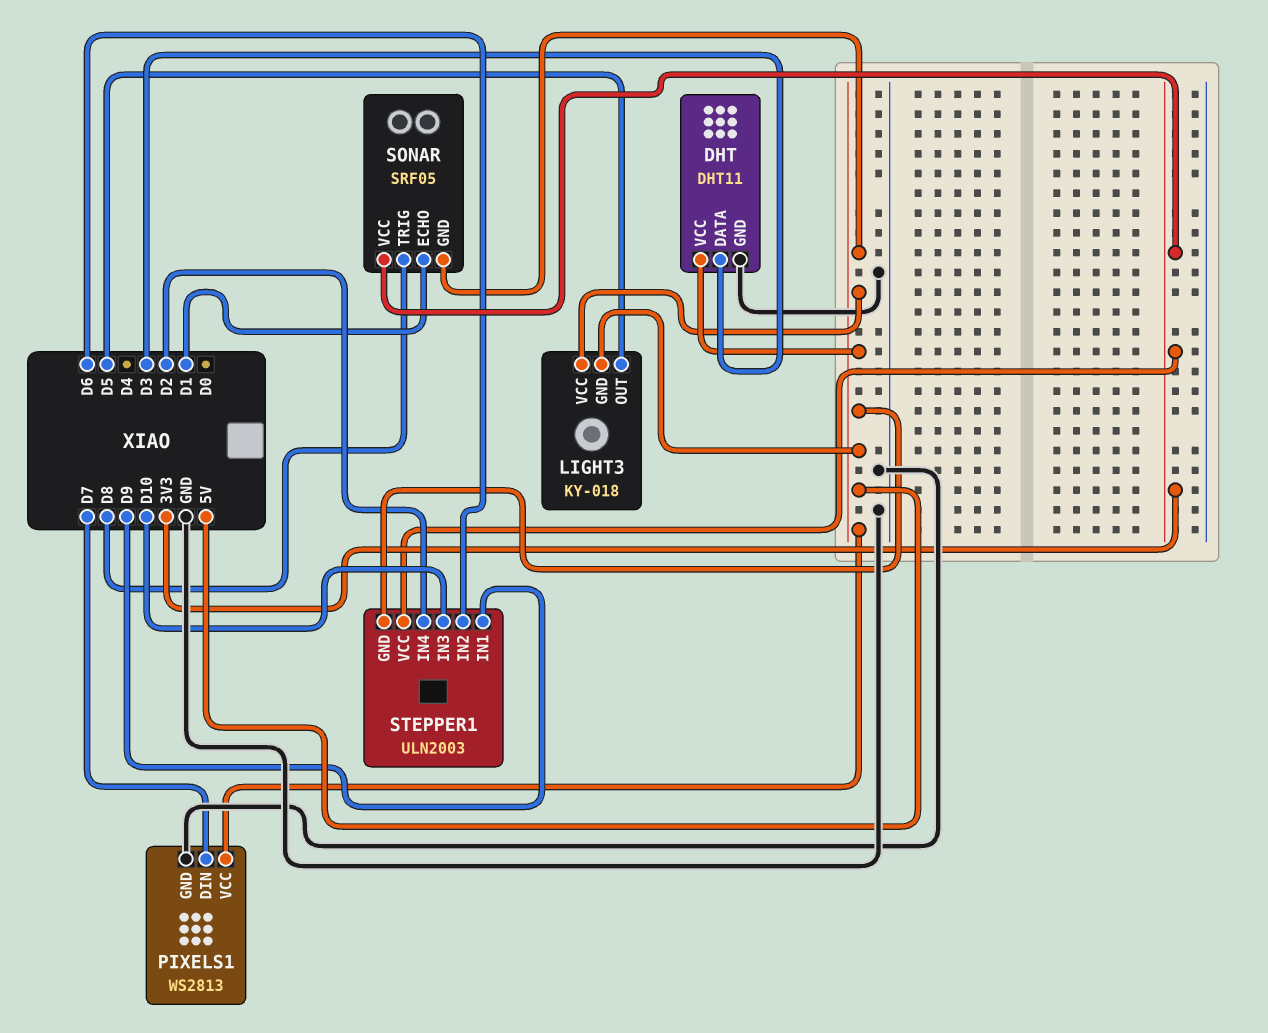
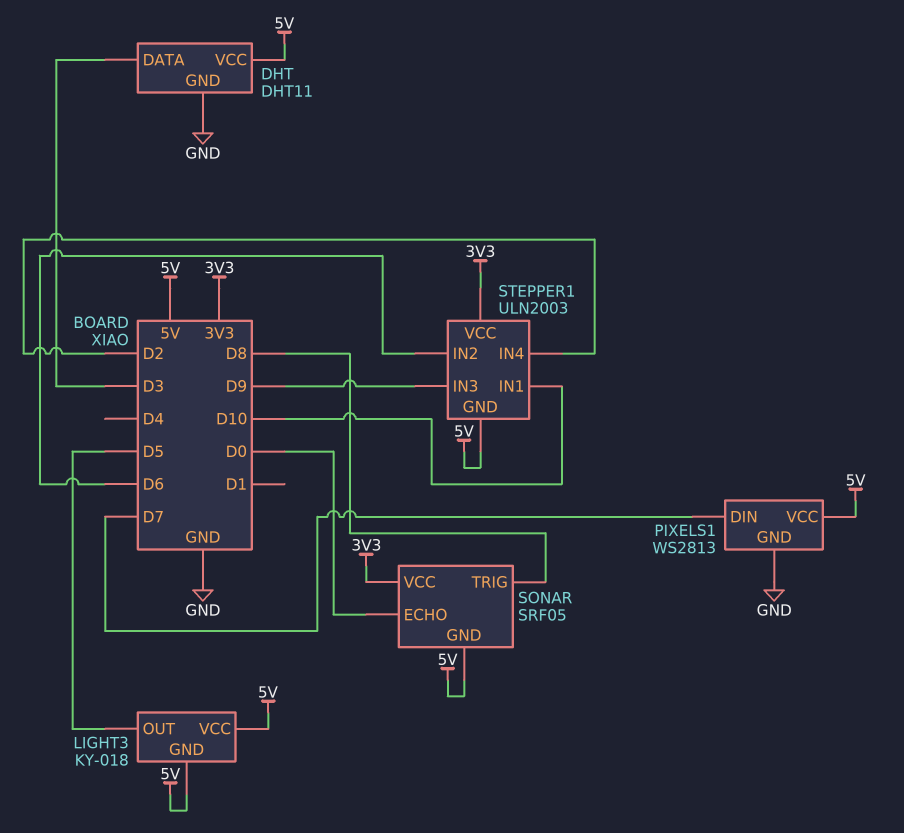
SONAR pin ECHO: D1 -> D0
STEPPER1 pin IN1: D9 -> D10
STEPPER1 pin IN3: D10 -> D9

